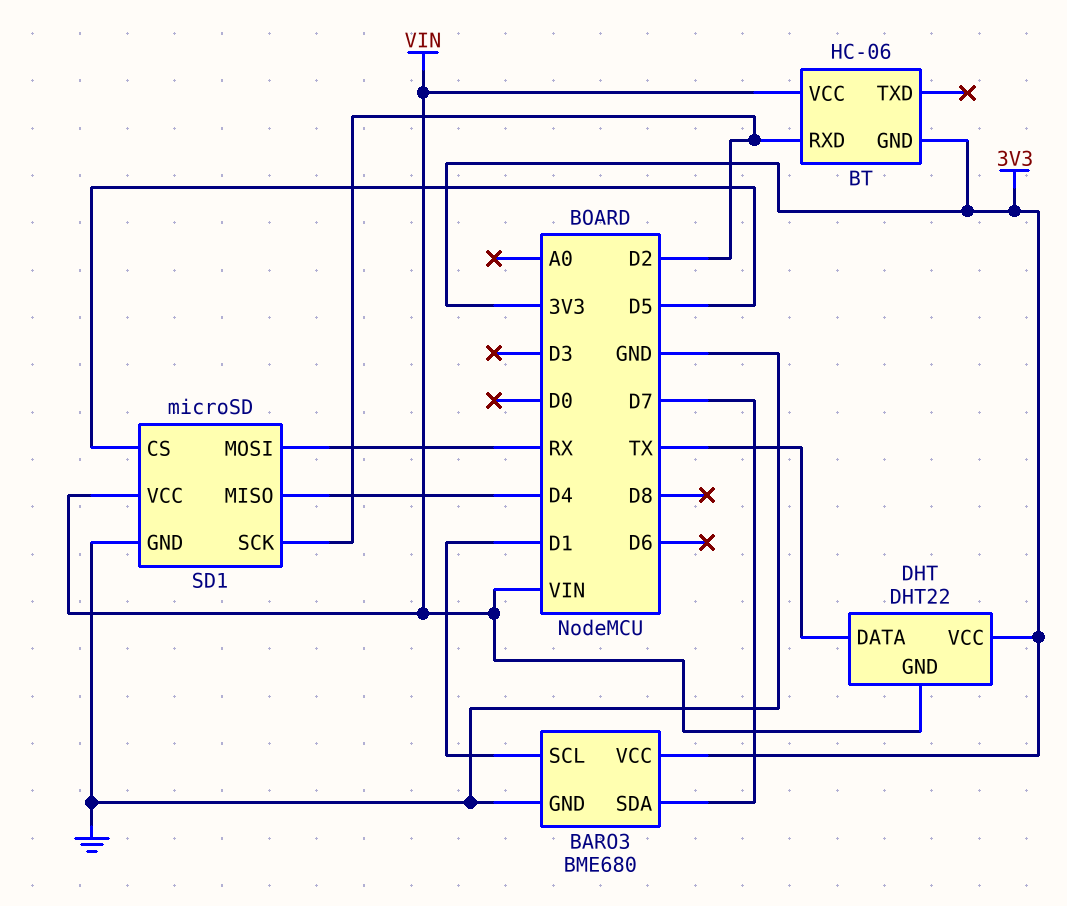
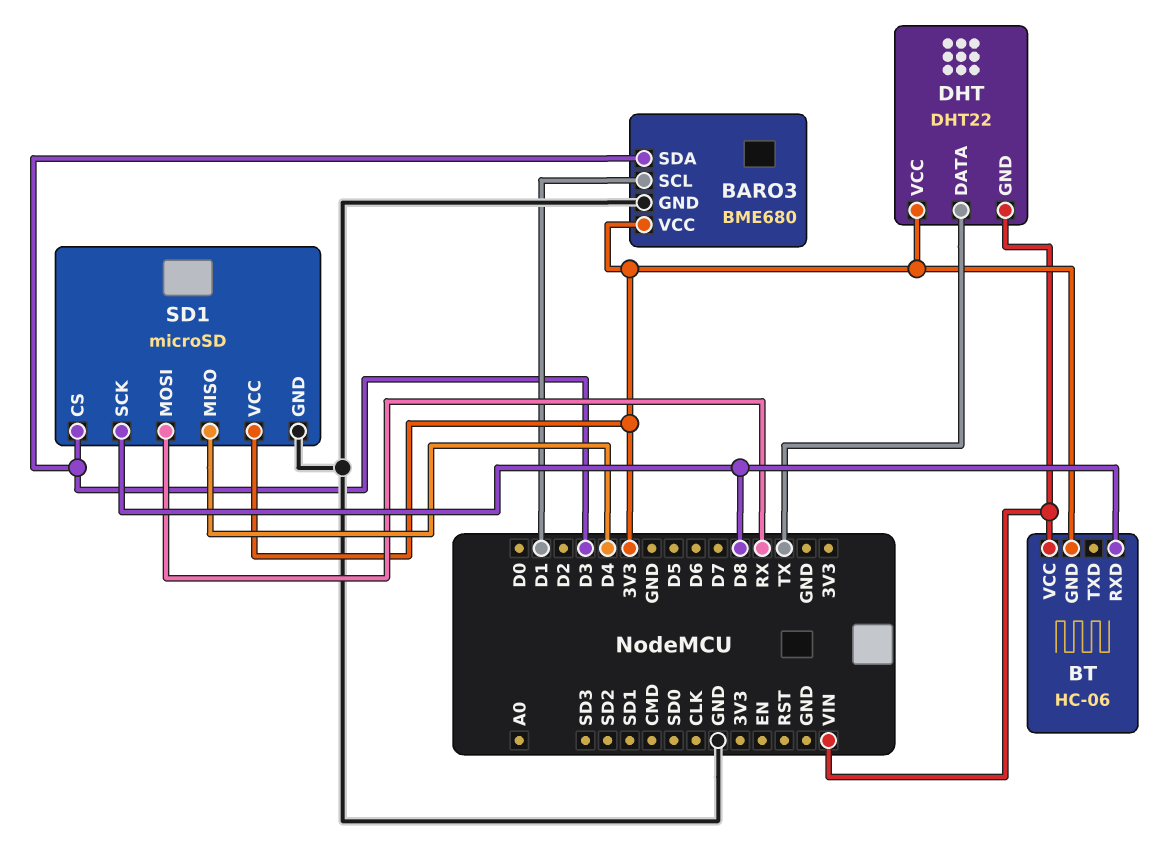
BARO3 pin SDA: D7 -> D3
BT pin RXD: D2 -> D8
SD1 pin CS: D5 -> D3
SD1 pin SCK: D2 -> D8
SD1 pin VCC: VIN -> 3V3

